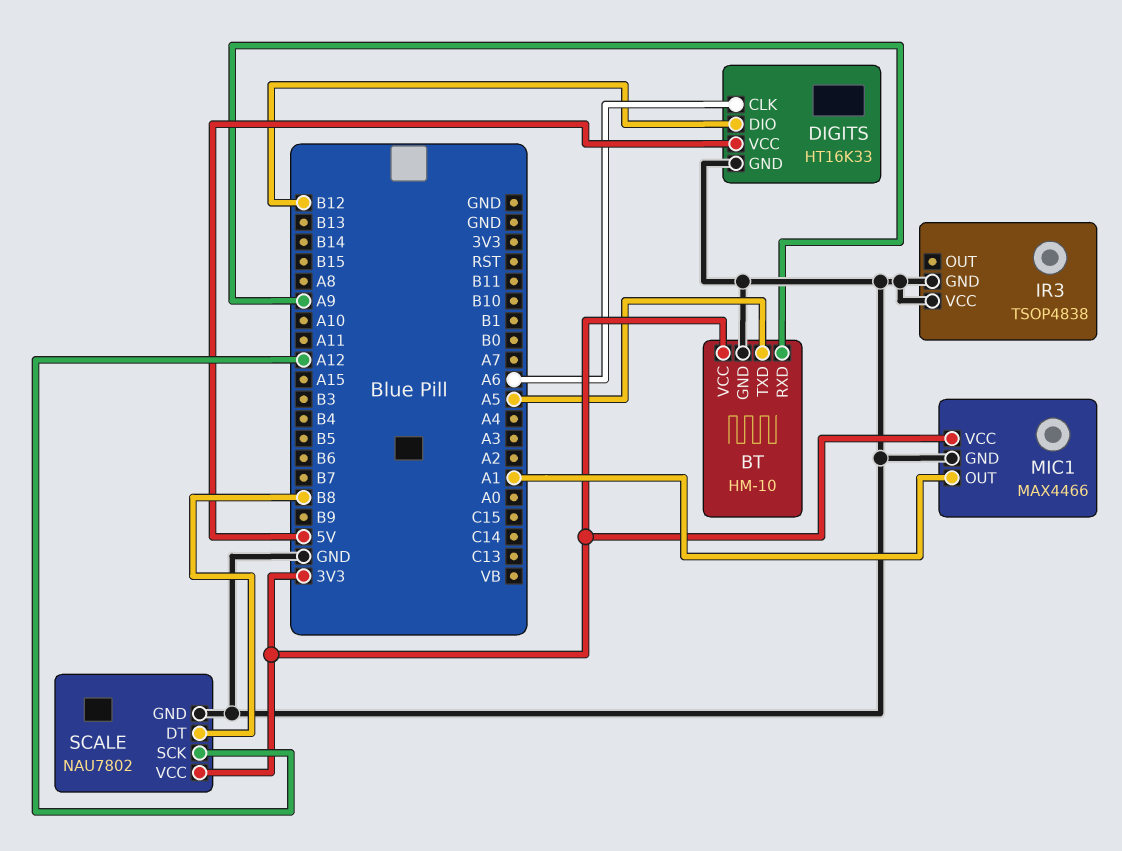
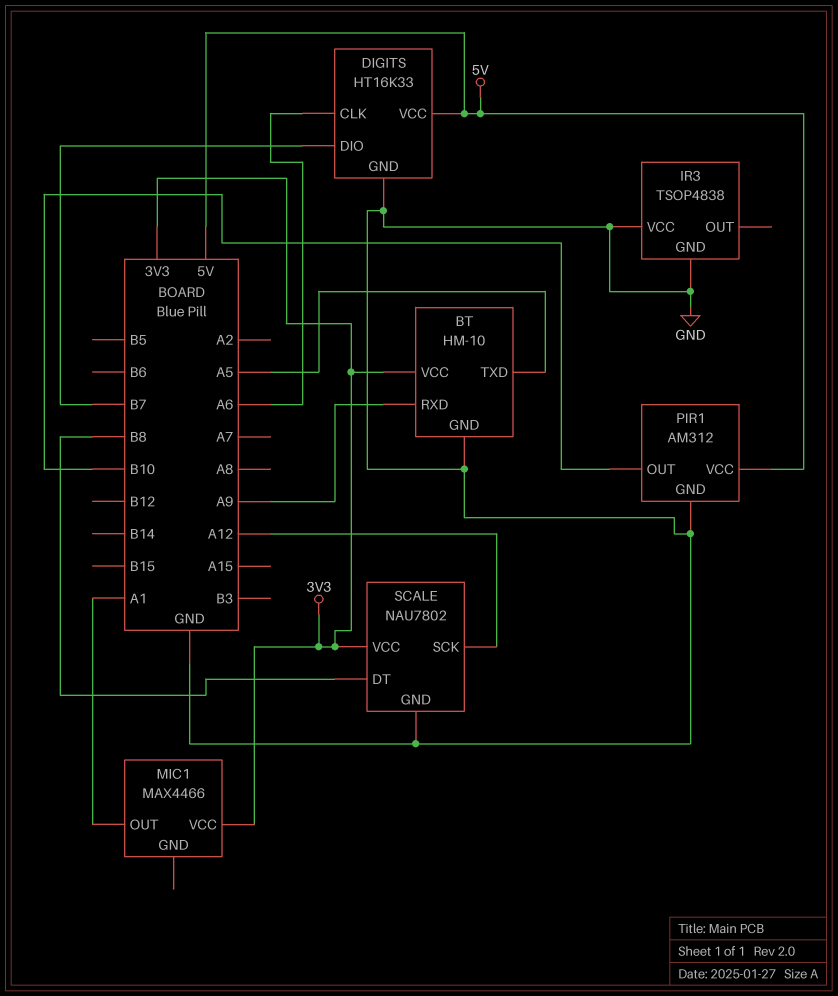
DIGITS pin DIO: B12 -> B7
MIC1 pin GND: GND -> none
PIR1: none -> AM312
PIR1 pin GND: none -> GND
PIR1 pin OUT: none -> B10
PIR1 pin VCC: none -> 5V

